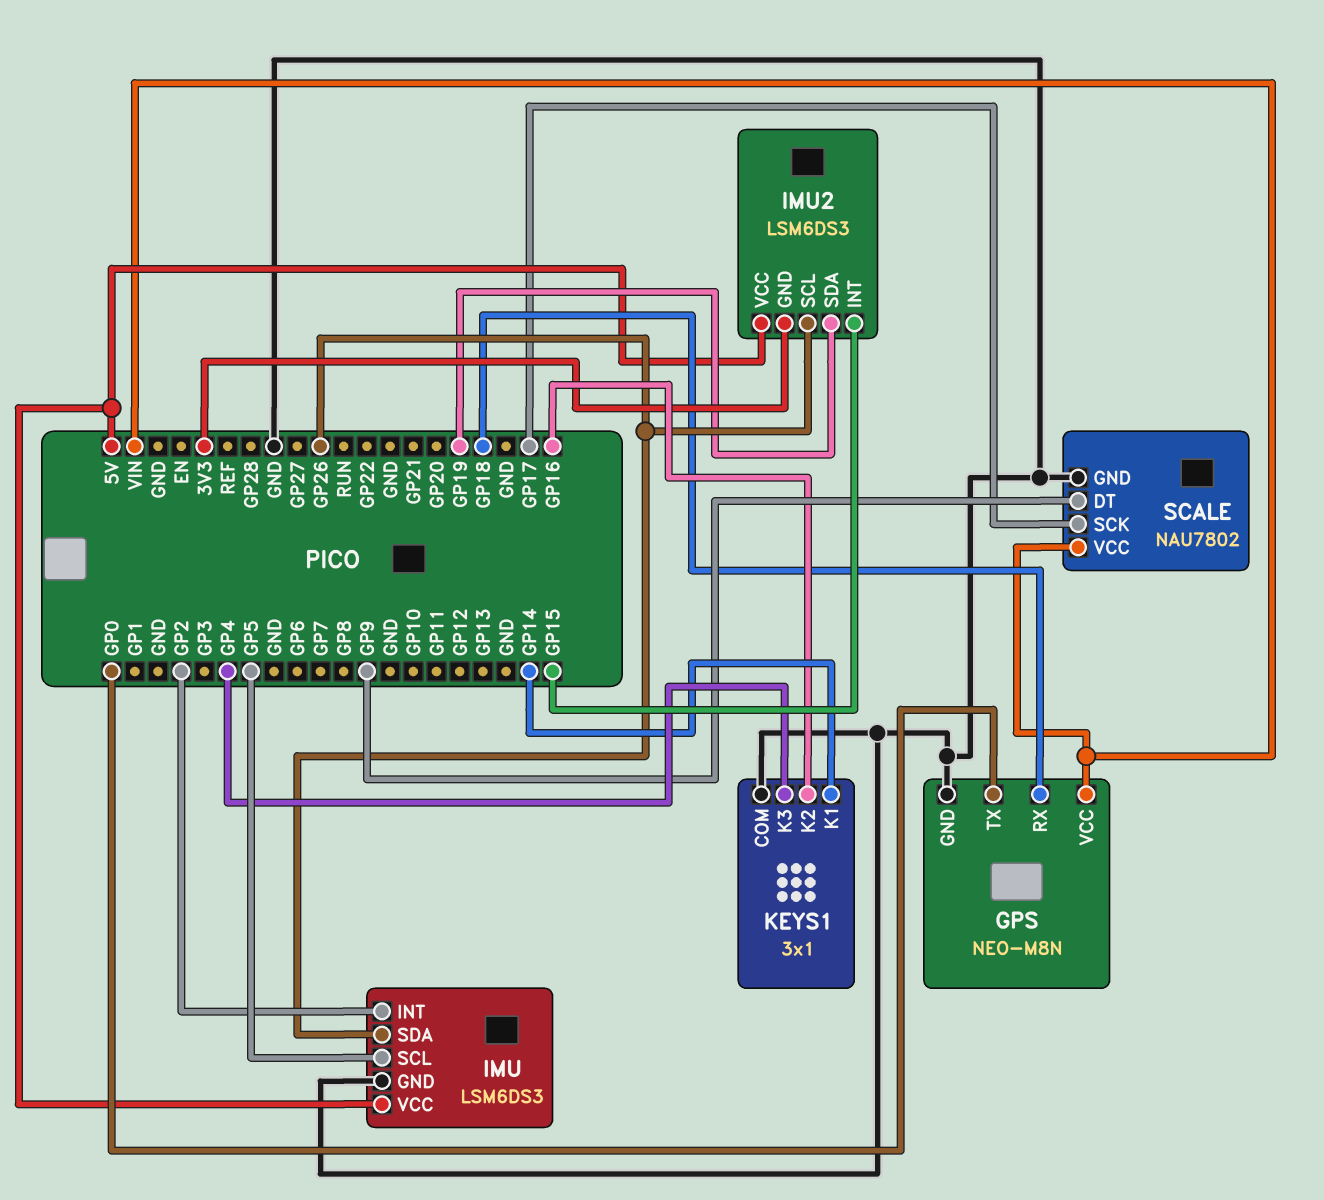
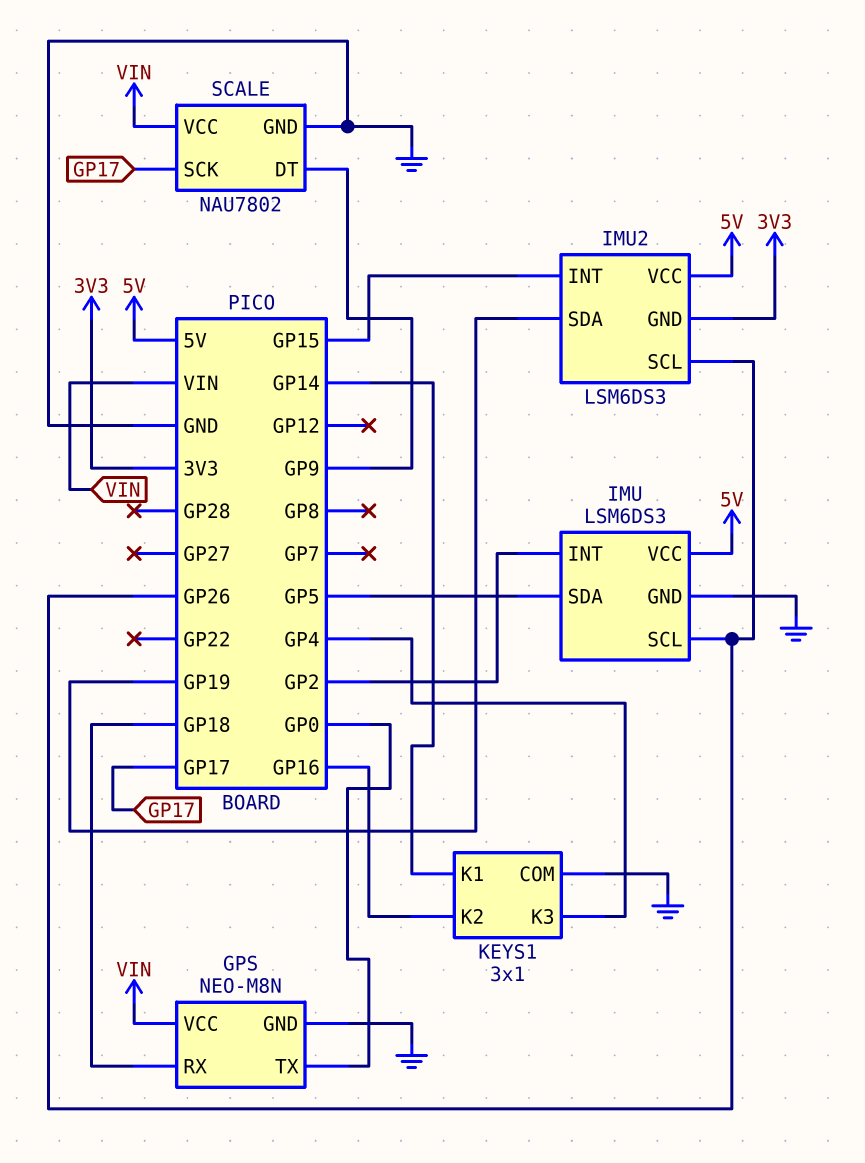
IMU pin SCL: GP5 -> GP26
IMU pin SDA: GP26 -> GP5

